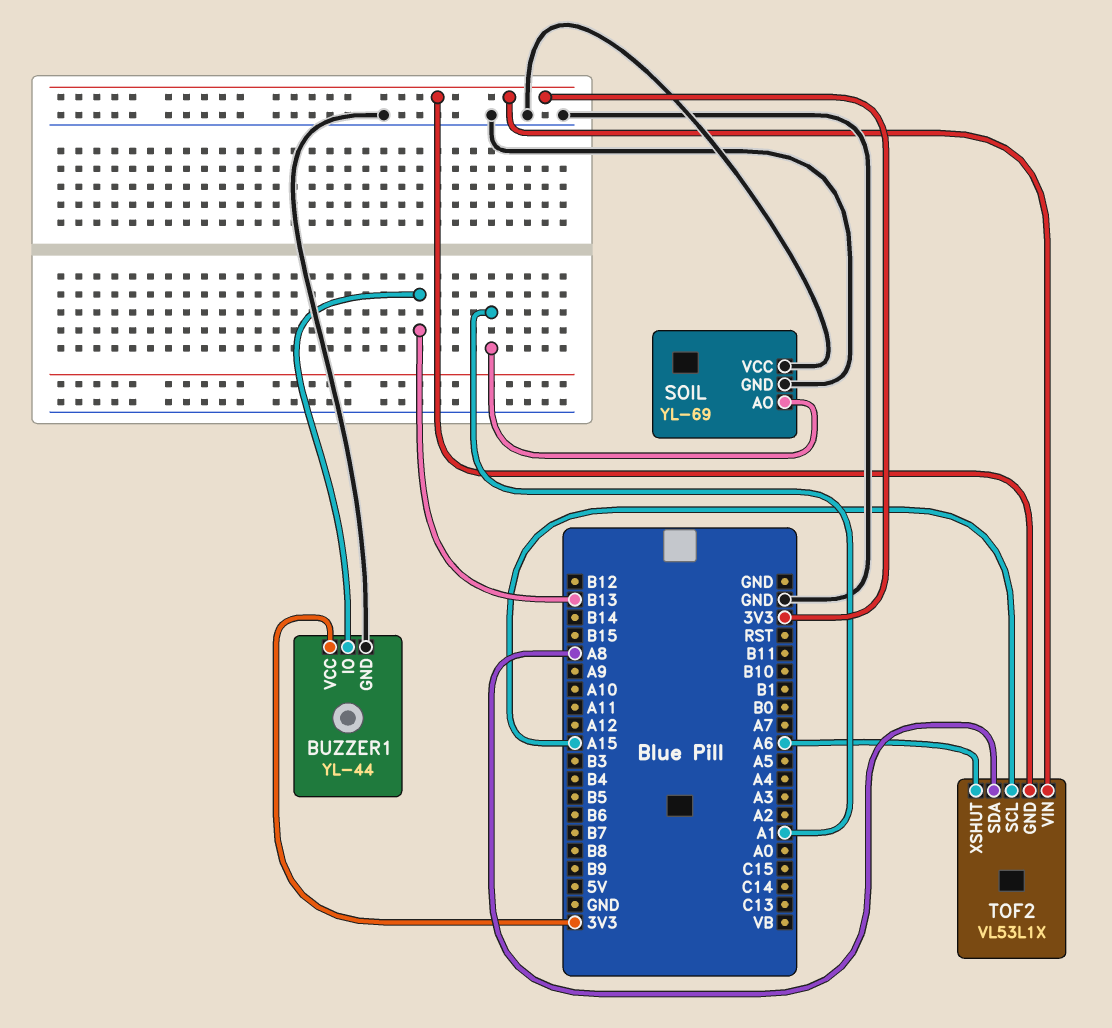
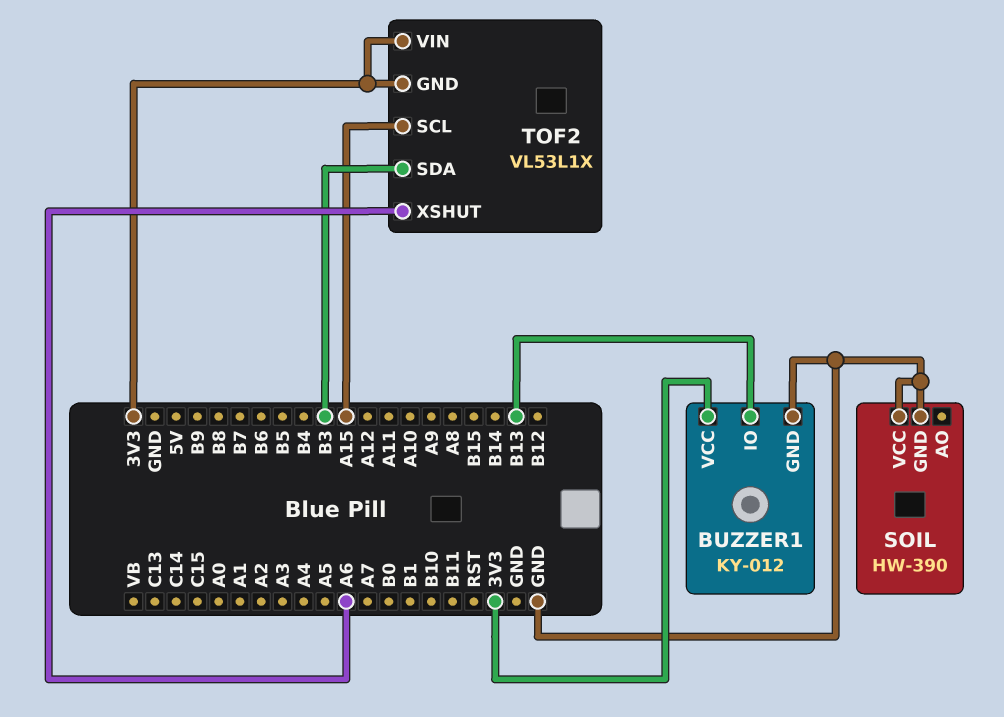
BUZZER1: YL-44 -> KY-012
SOIL: YL-69 -> HW-390
SOIL pin AO: A1 -> none
TOF2 pin SDA: A8 -> B3

